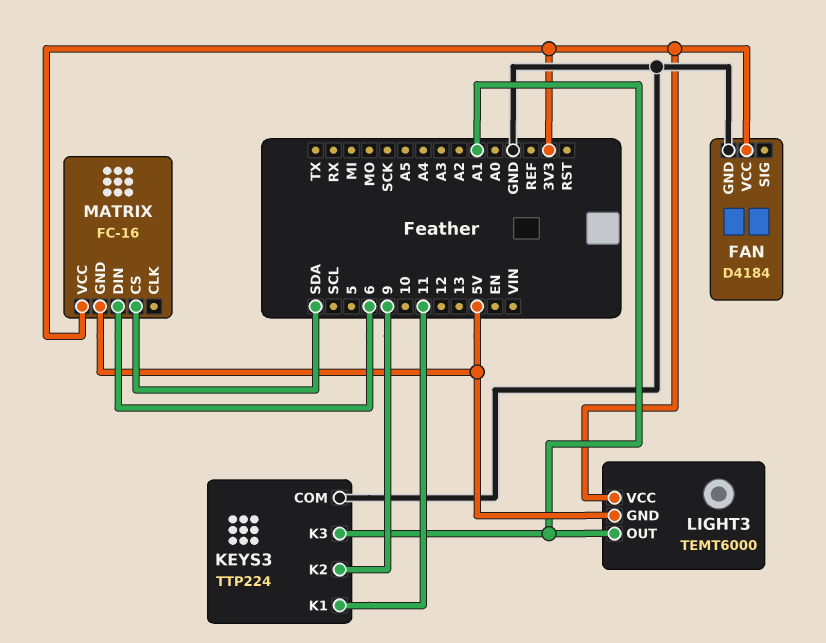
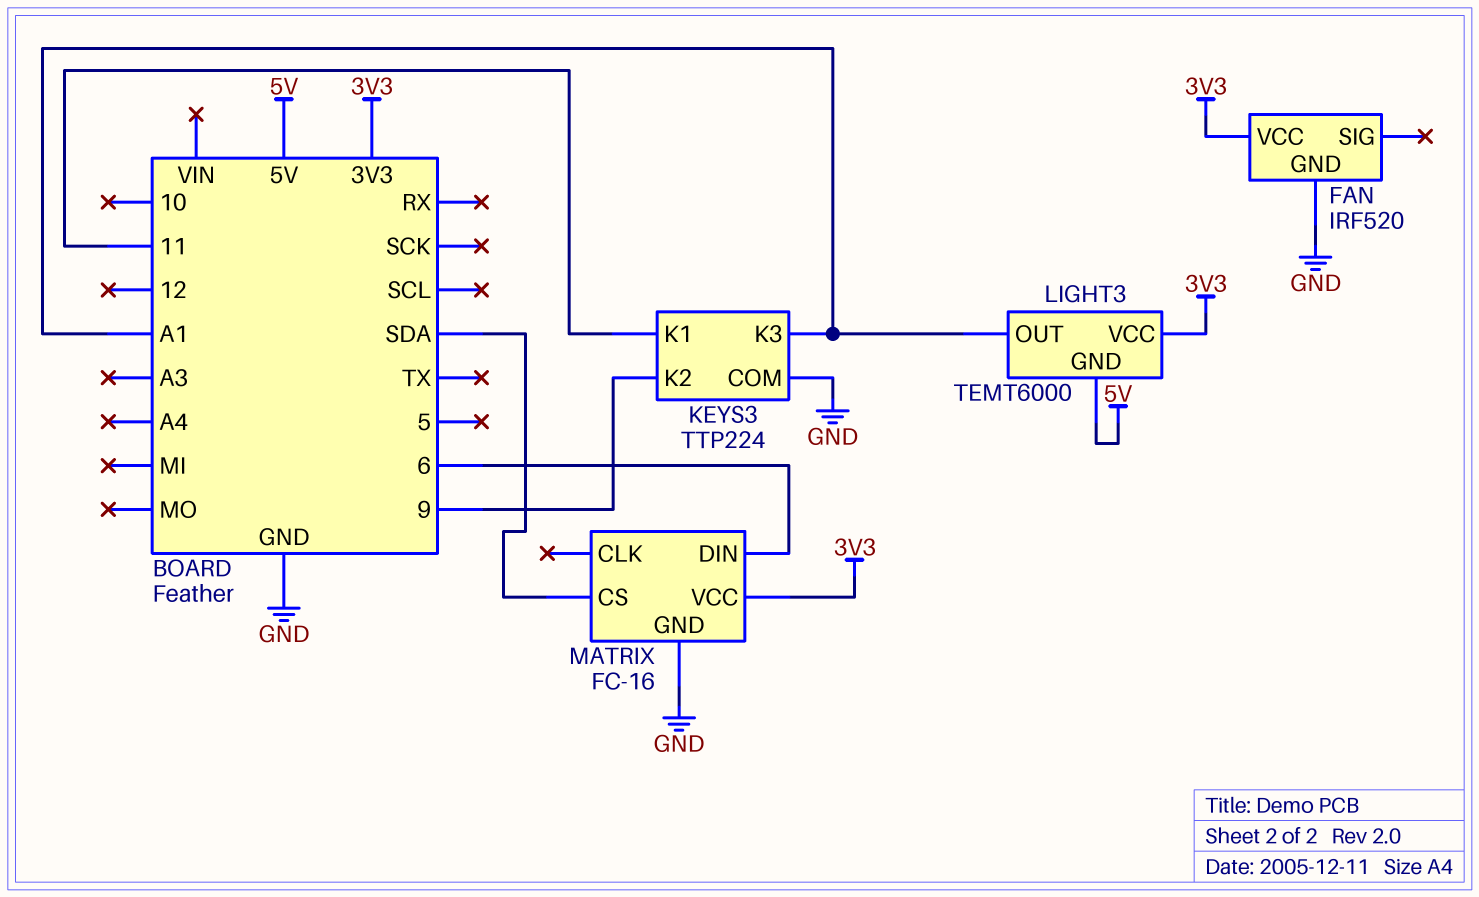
FAN: D4184 -> IRF520
MATRIX pin GND: 5V -> GND

